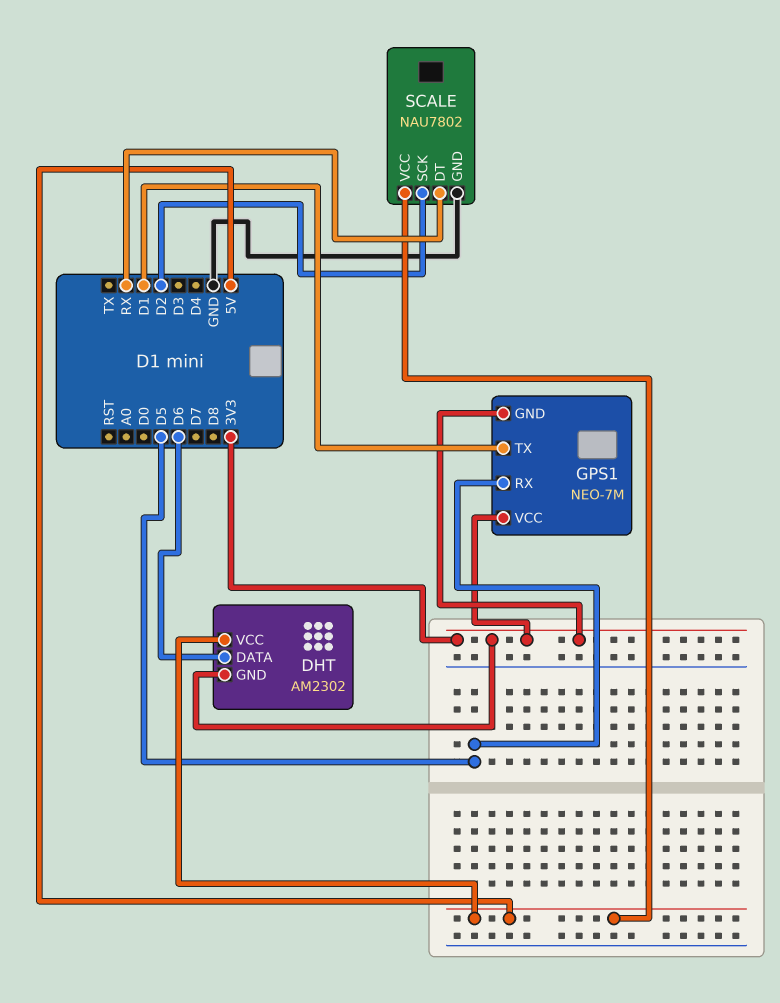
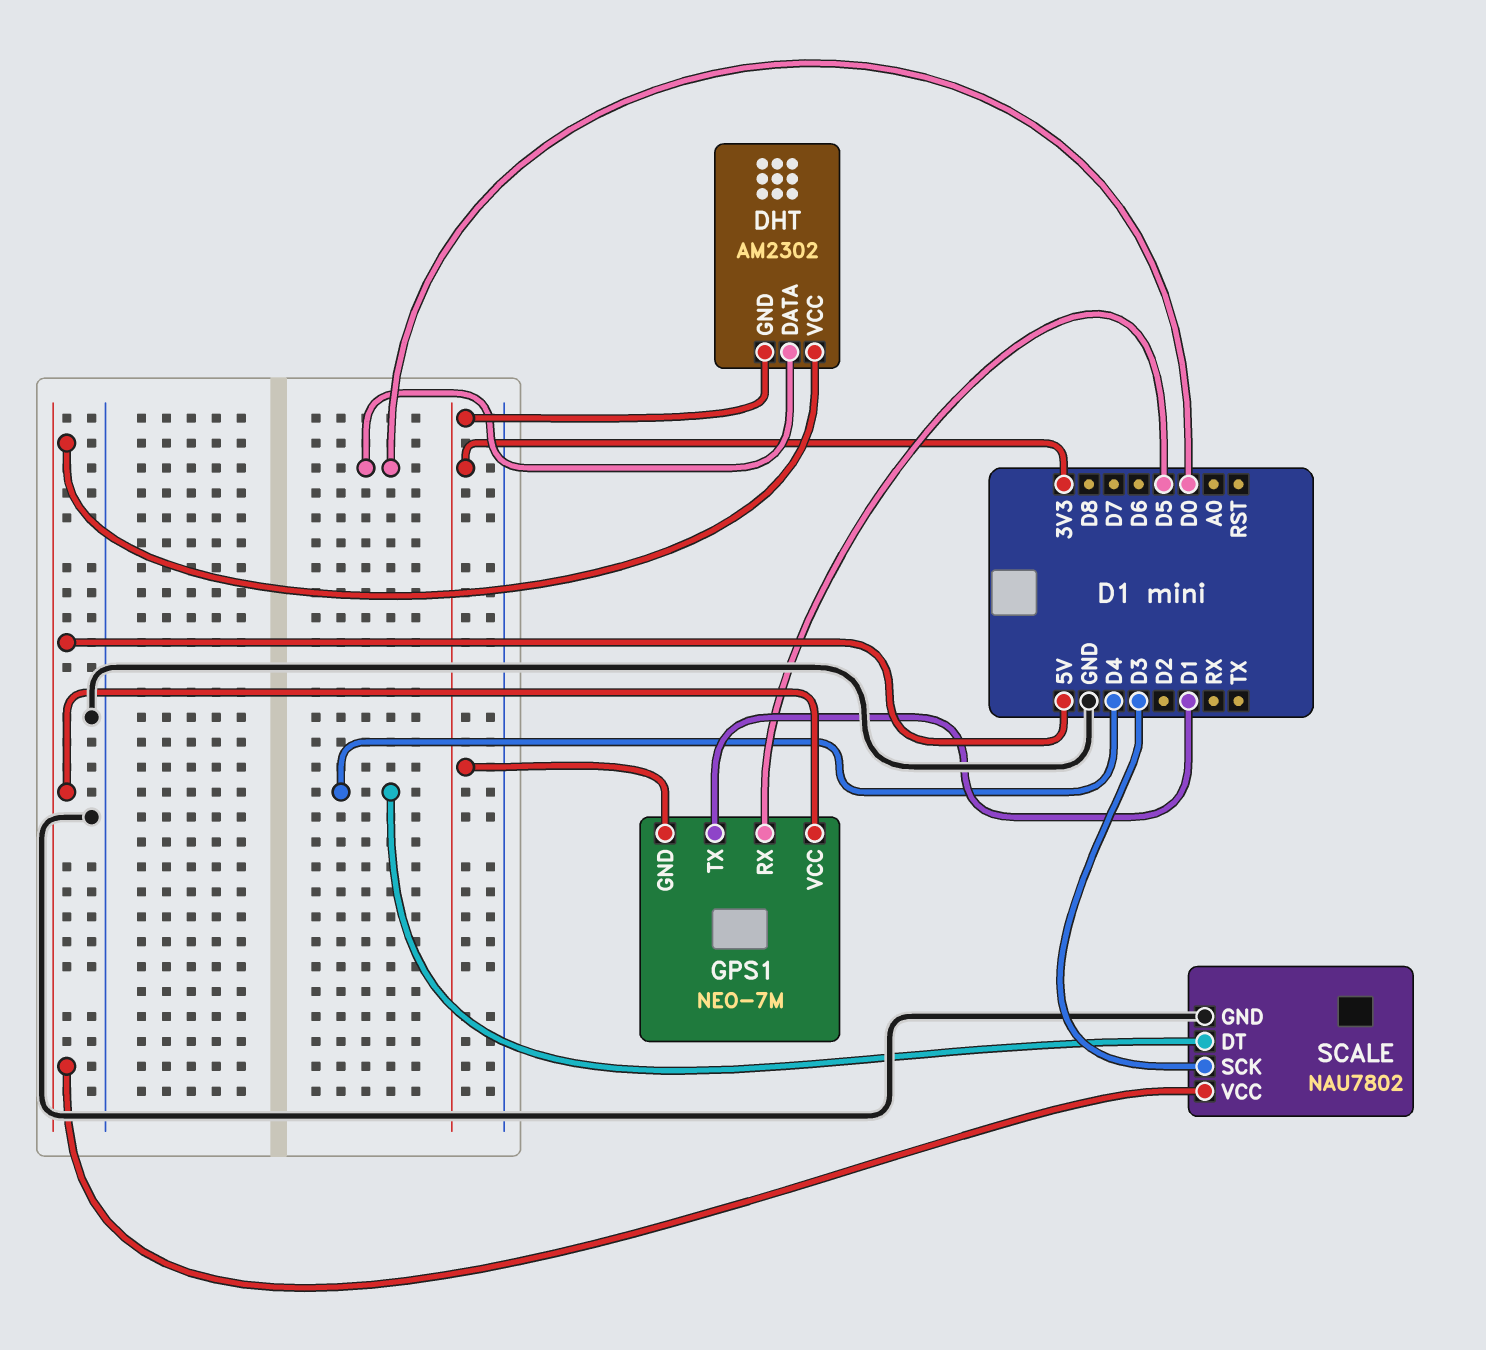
DHT pin DATA: D6 -> D0
GPS1 pin VCC: 3V3 -> 5V
SCALE pin DT: RX -> D4
SCALE pin SCK: D2 -> D3

